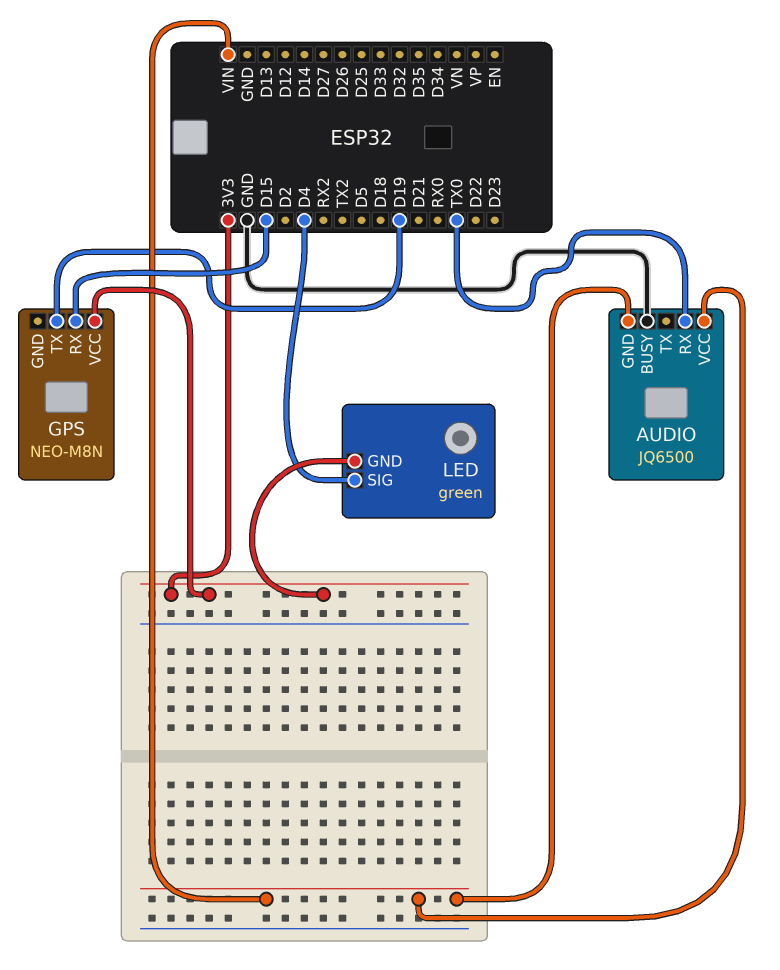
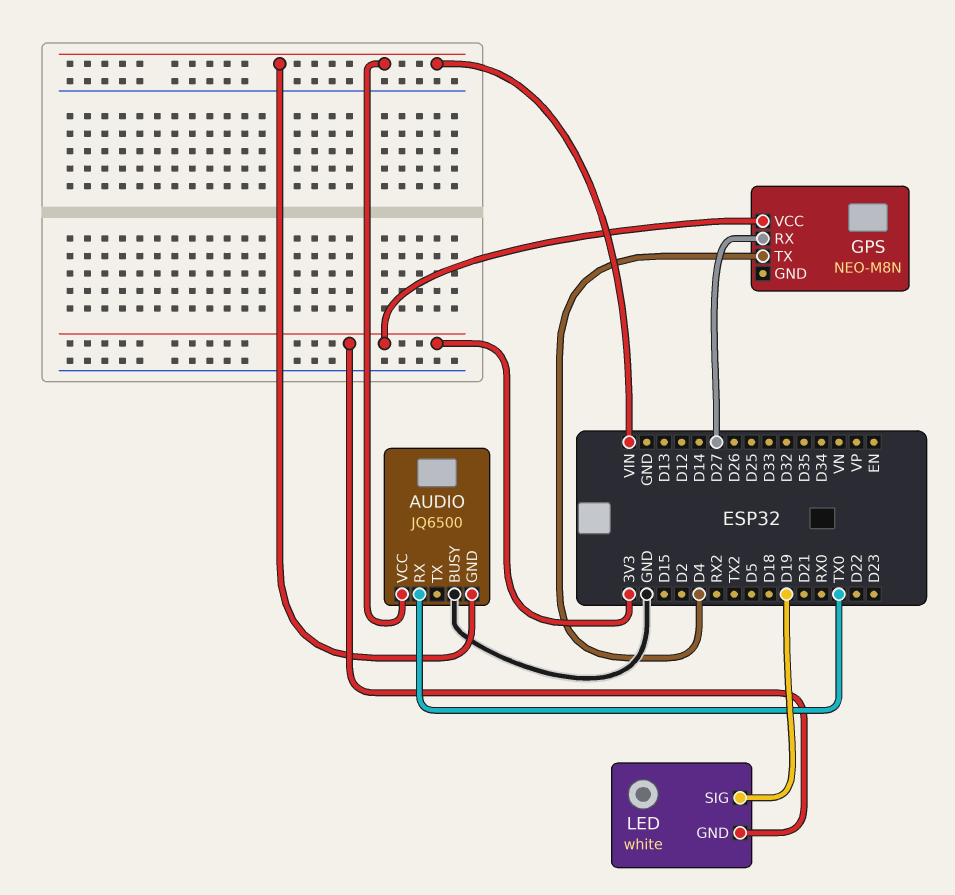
GPS pin RX: D15 -> D27
GPS pin TX: D19 -> D4
LED: green -> white
LED pin SIG: D4 -> D19

